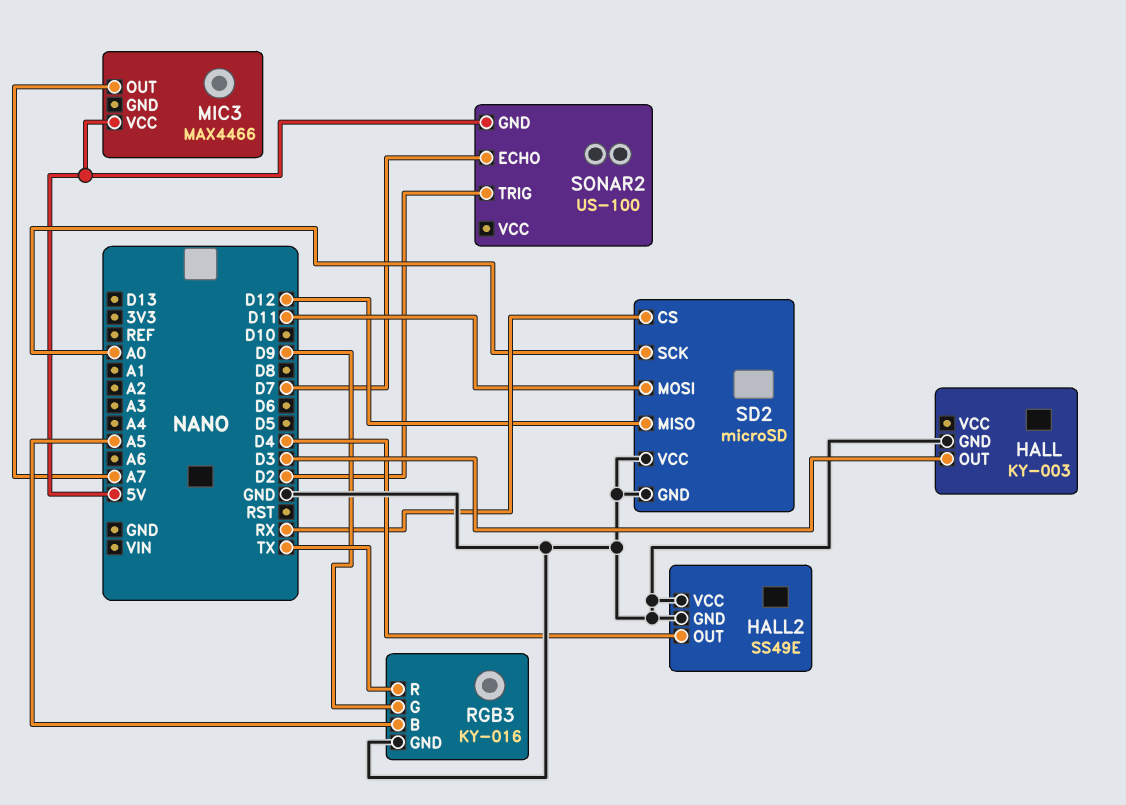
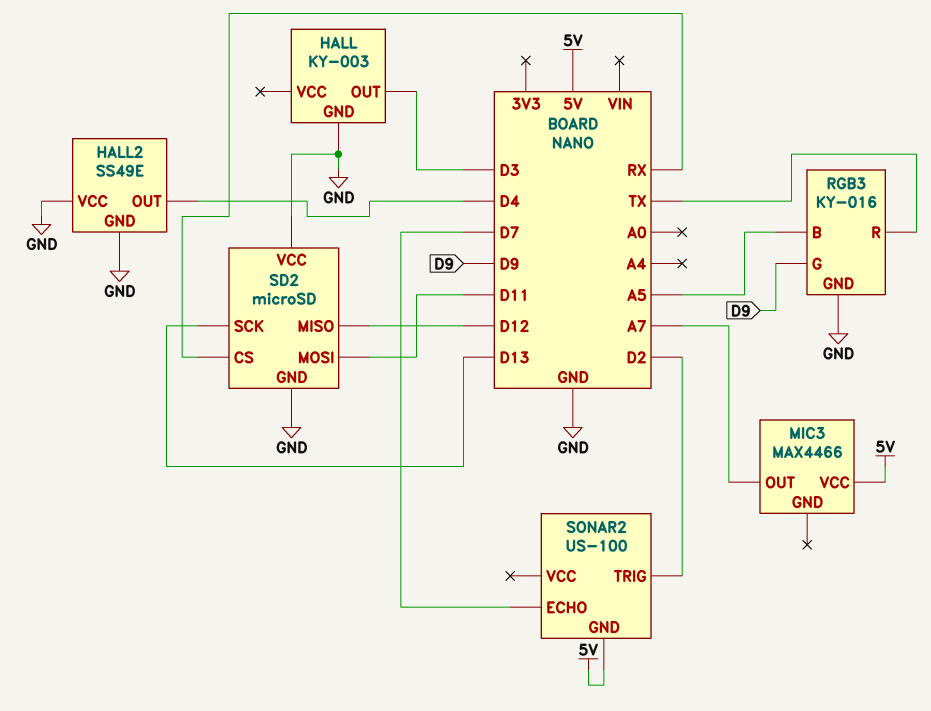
SD2 pin SCK: A0 -> D13

